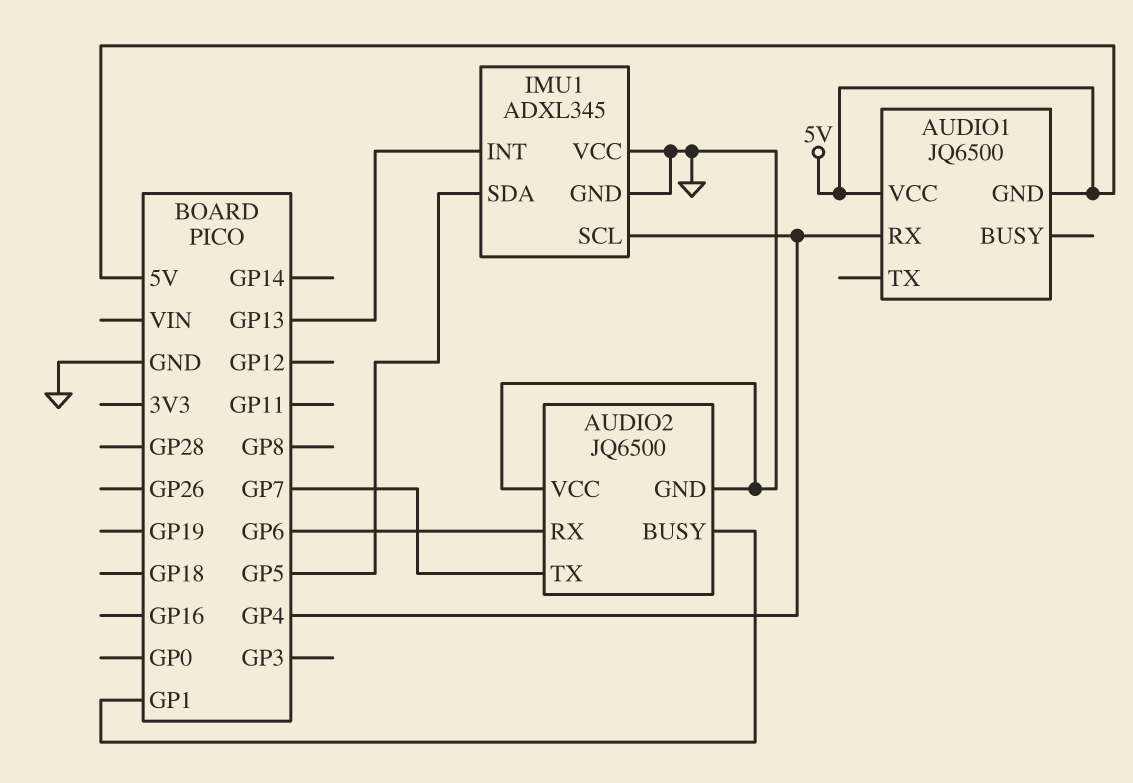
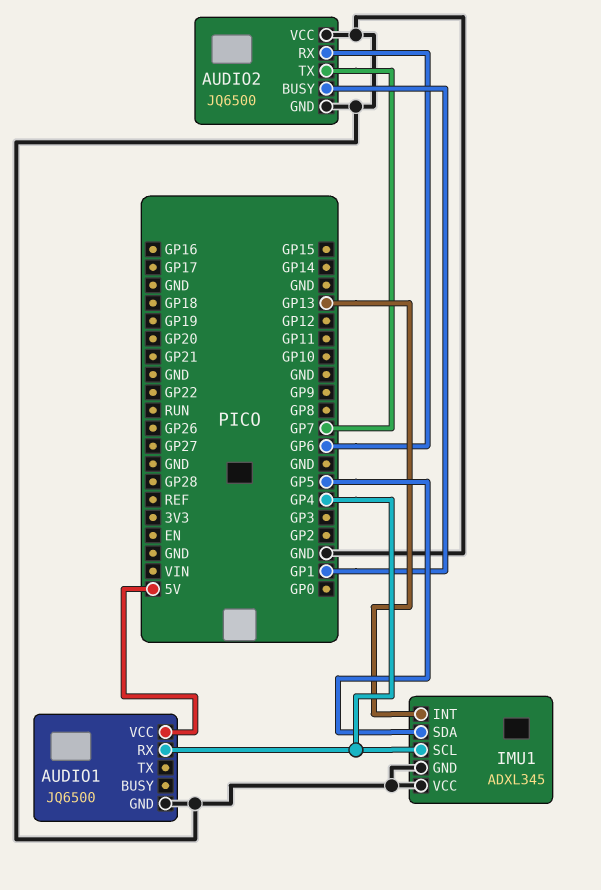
AUDIO1 pin GND: 5V -> GND

